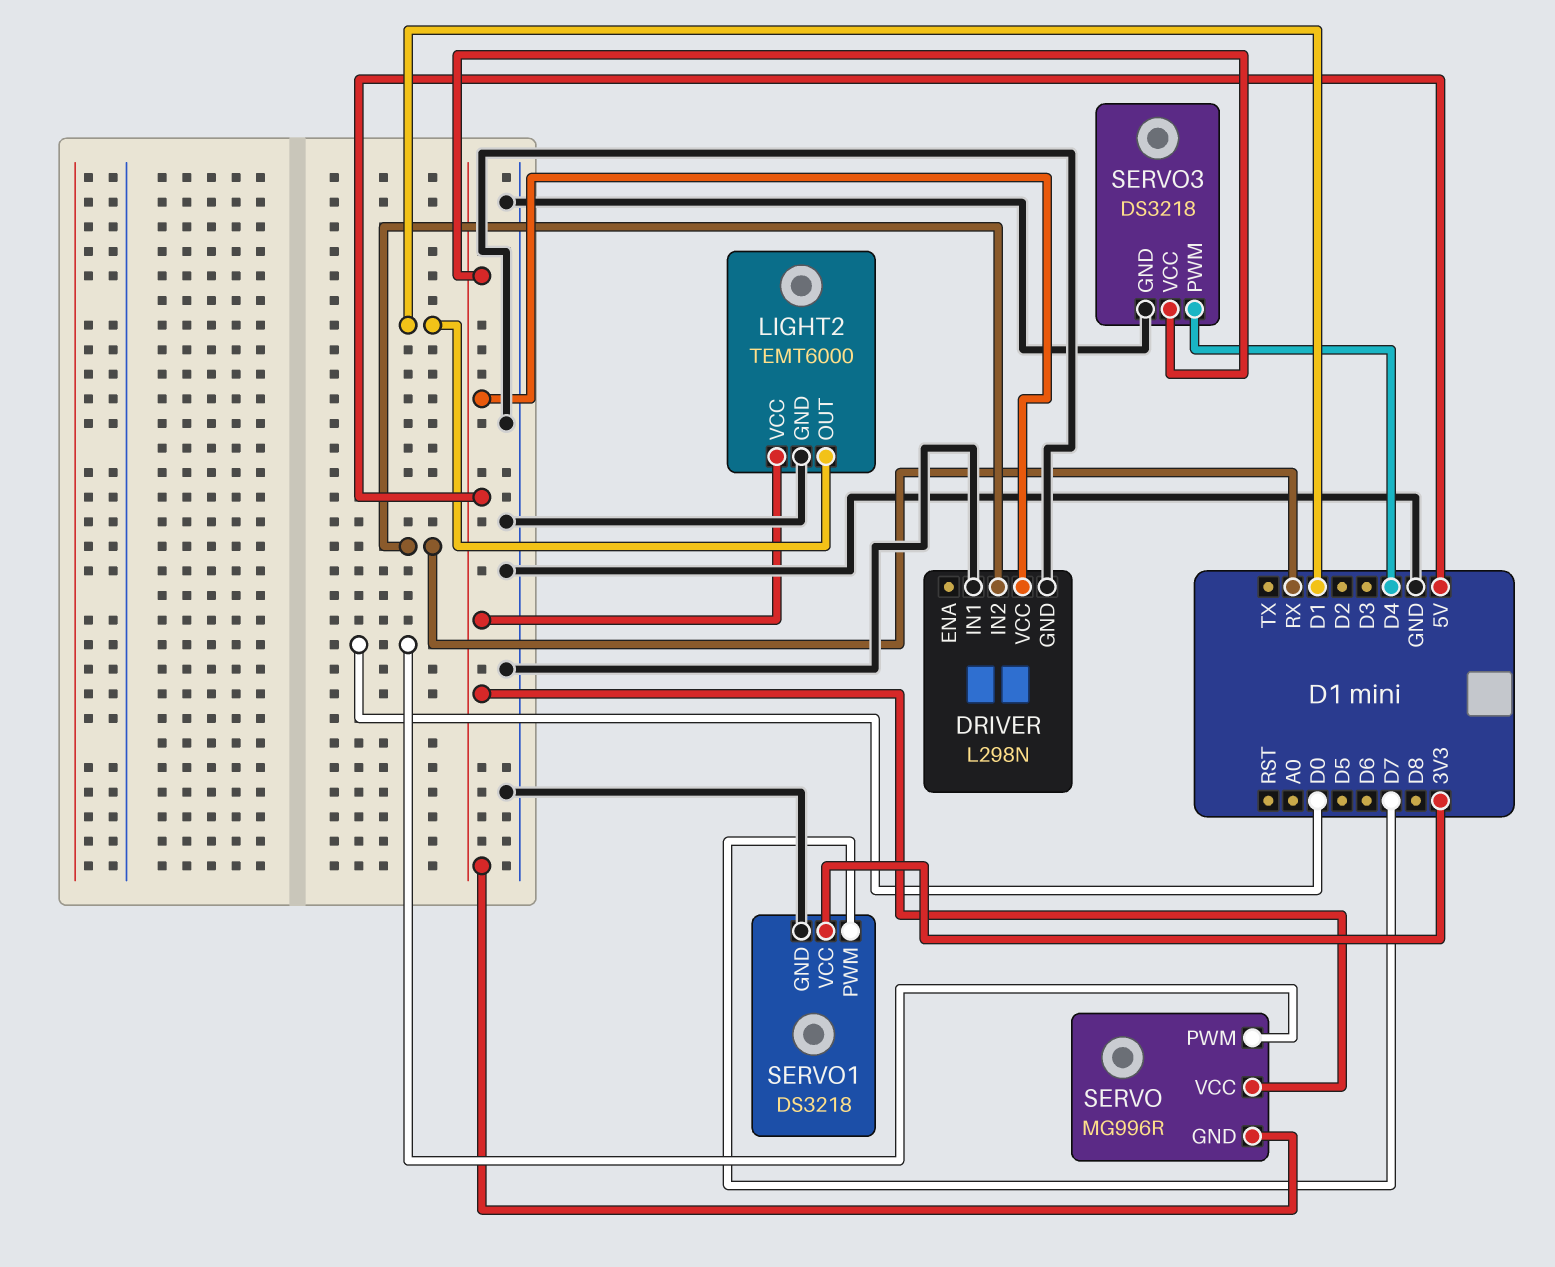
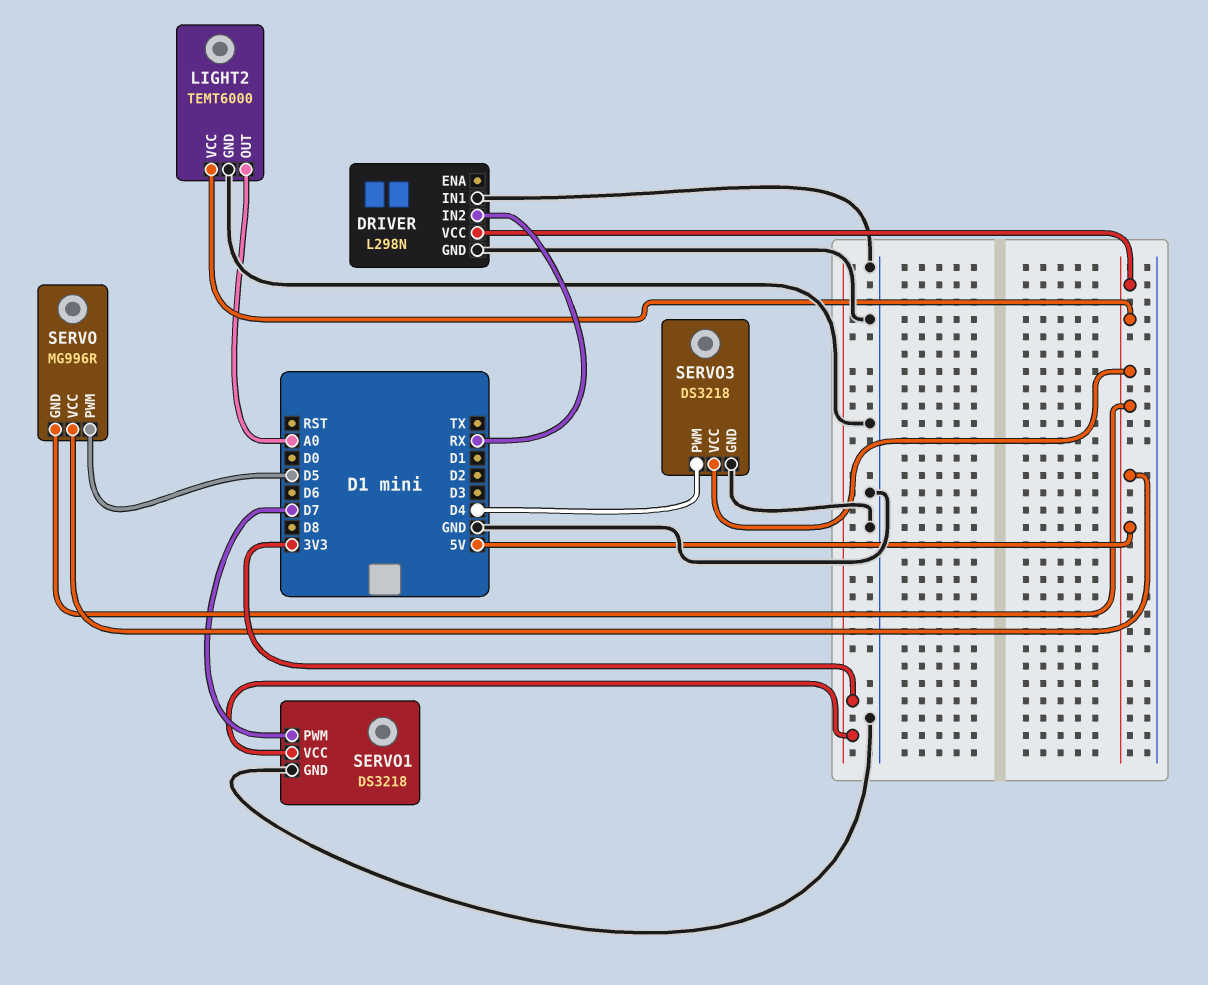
LIGHT2 pin OUT: D1 -> A0
SERVO pin PWM: D0 -> D5

